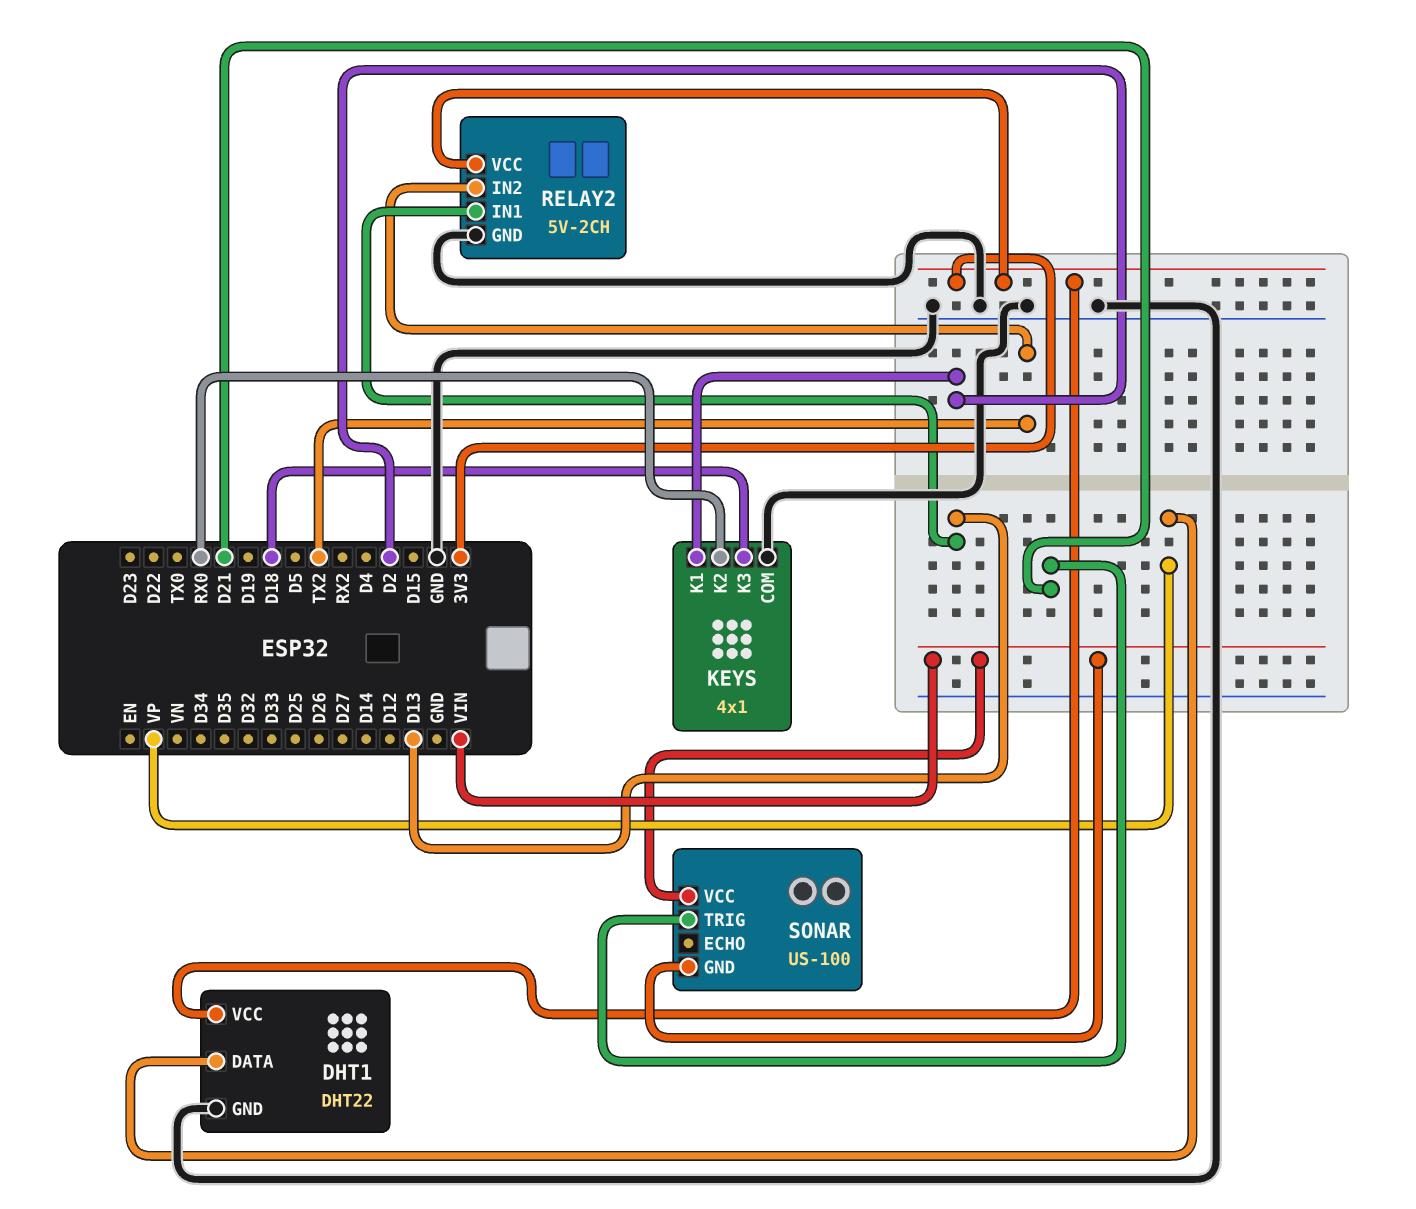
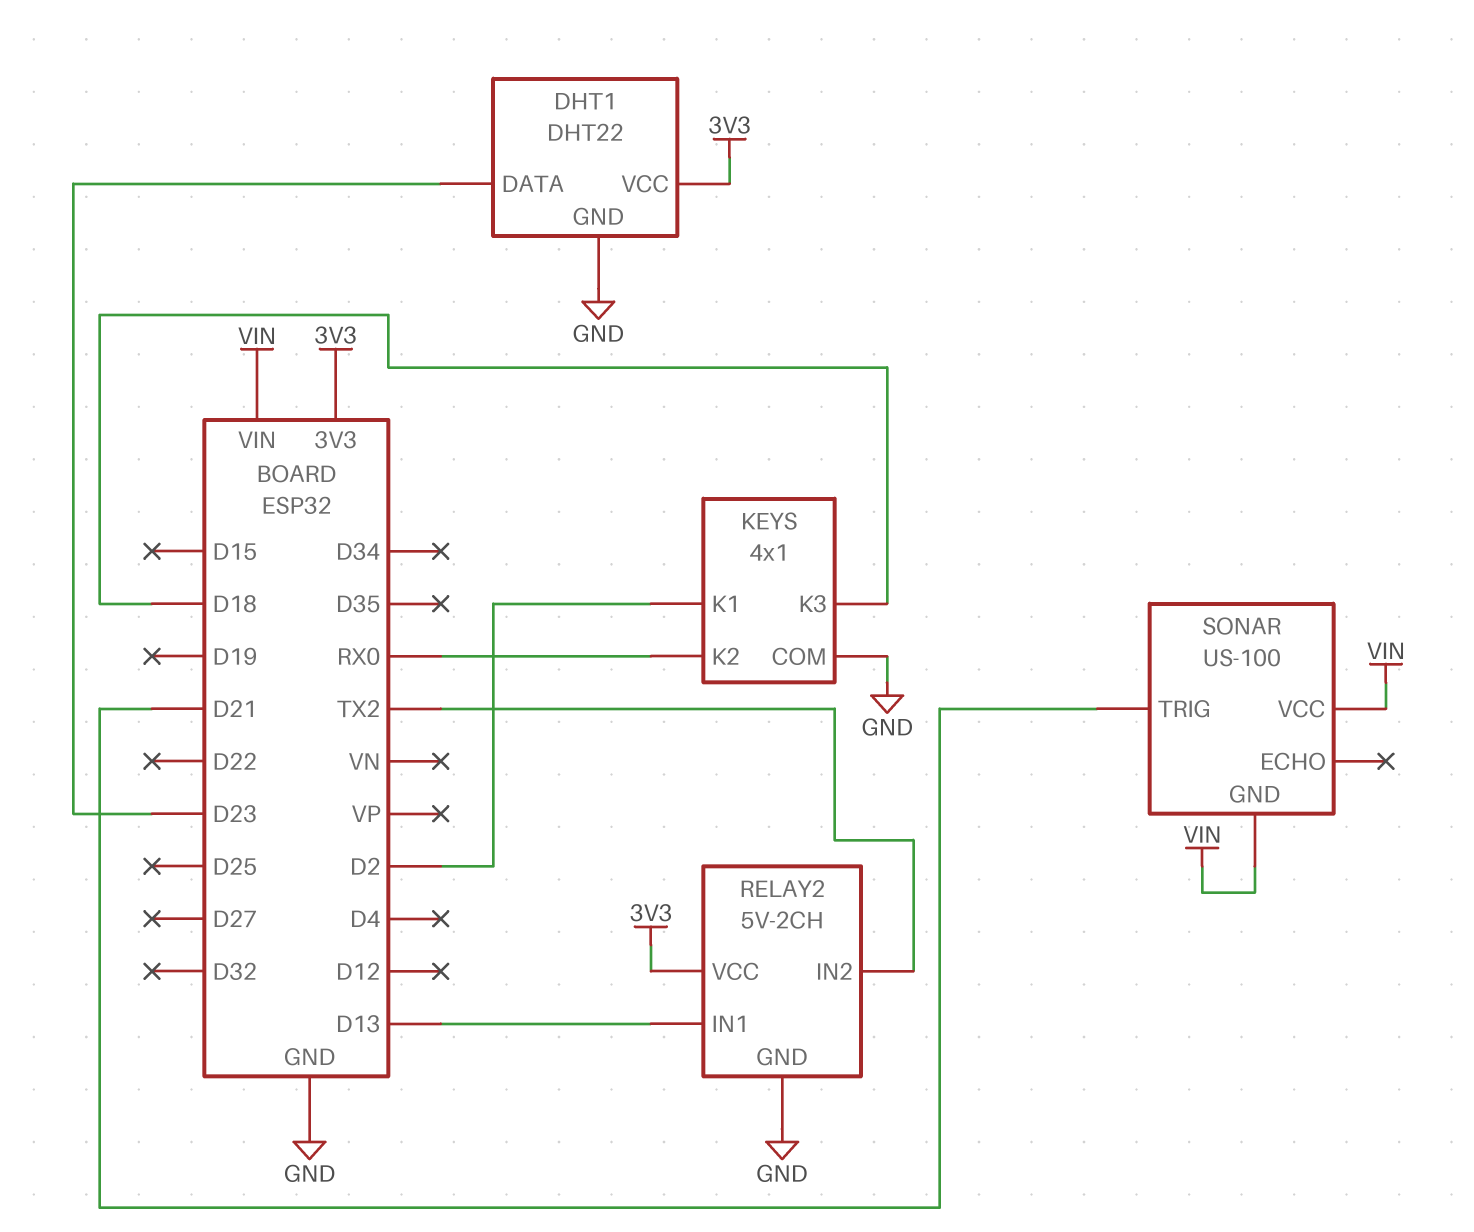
DHT1 pin DATA: VP -> D23

